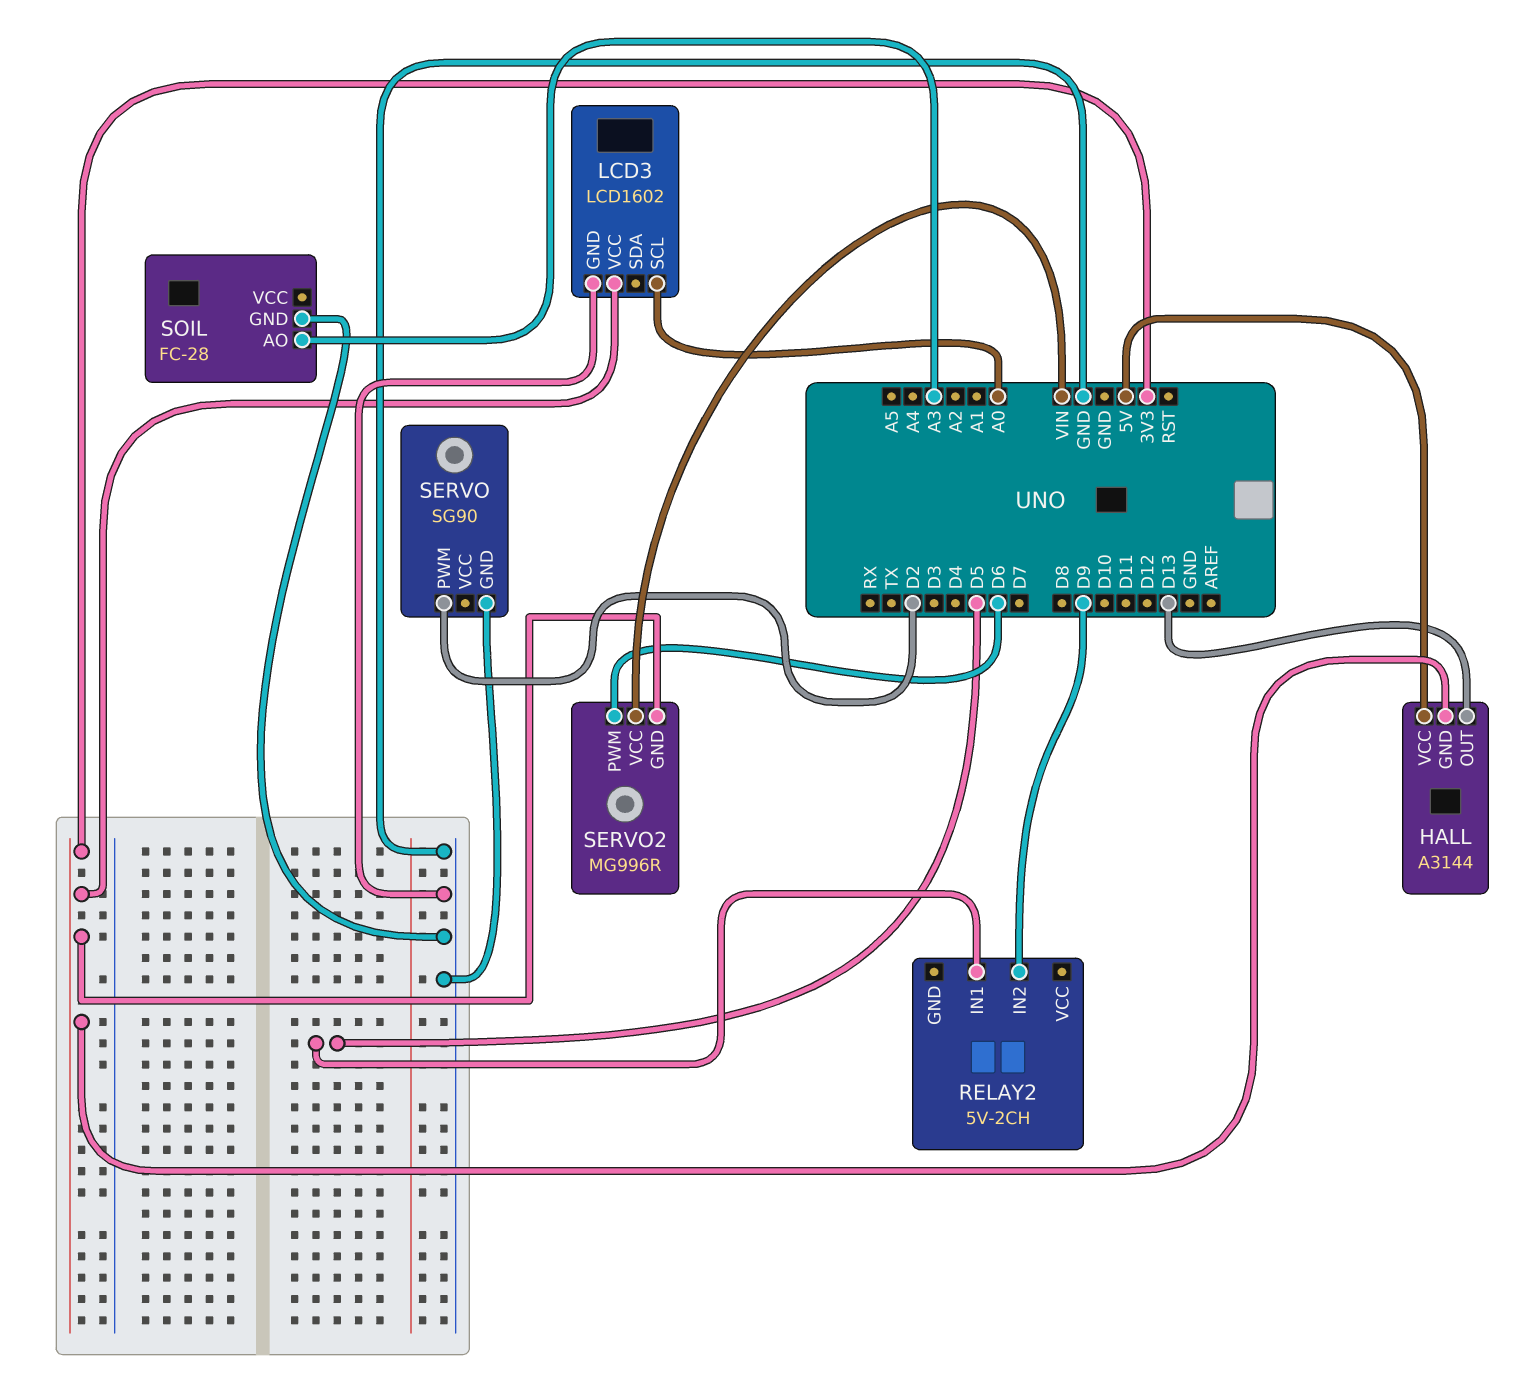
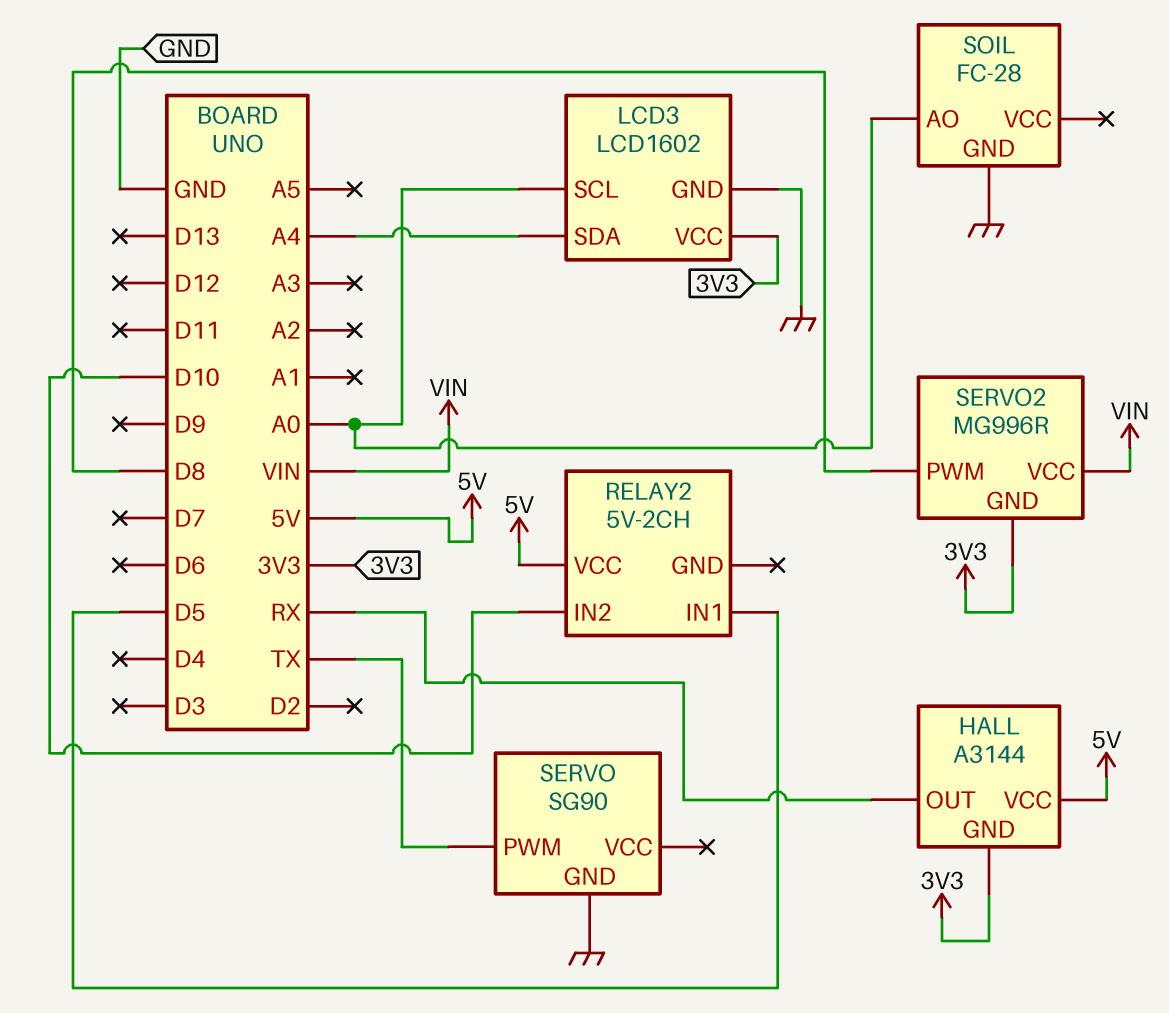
HALL pin OUT: D13 -> RX
LCD3 pin SDA: none -> A4
RELAY2 pin IN2: D9 -> D10
RELAY2 pin VCC: none -> 5V
SERVO pin PWM: D2 -> TX
SERVO2 pin PWM: D6 -> D8
SOIL pin AO: A3 -> A0

